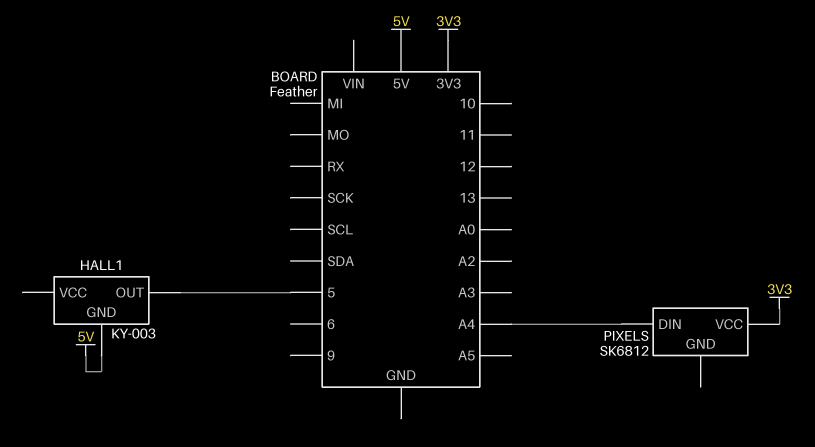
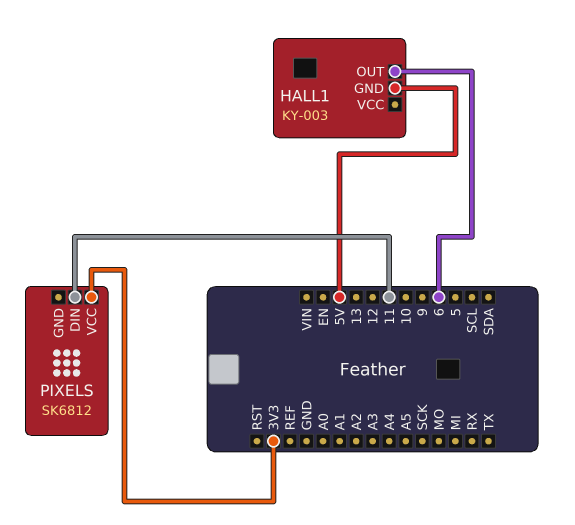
HALL1 pin OUT: 5 -> 6
PIXELS pin DIN: A4 -> 11

